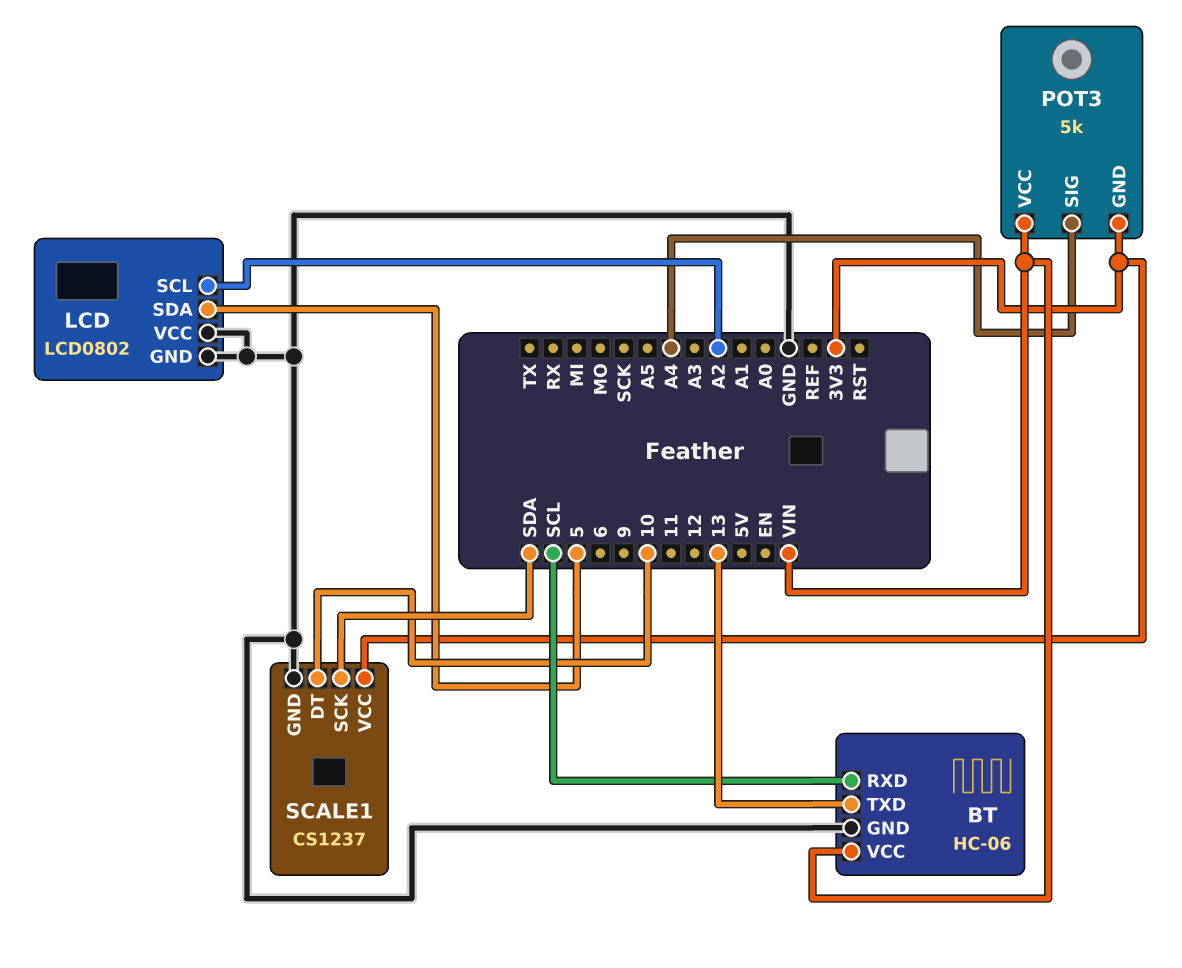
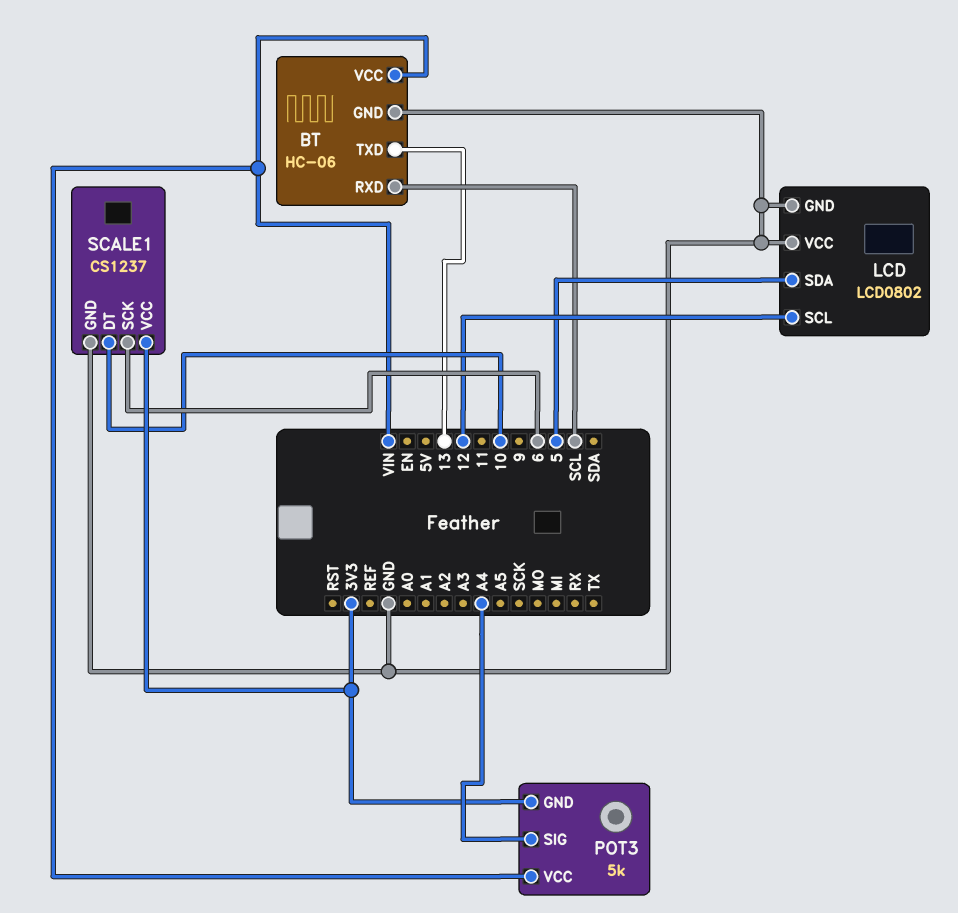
LCD pin SCL: A2 -> 12
SCALE1 pin SCK: SDA -> 6

